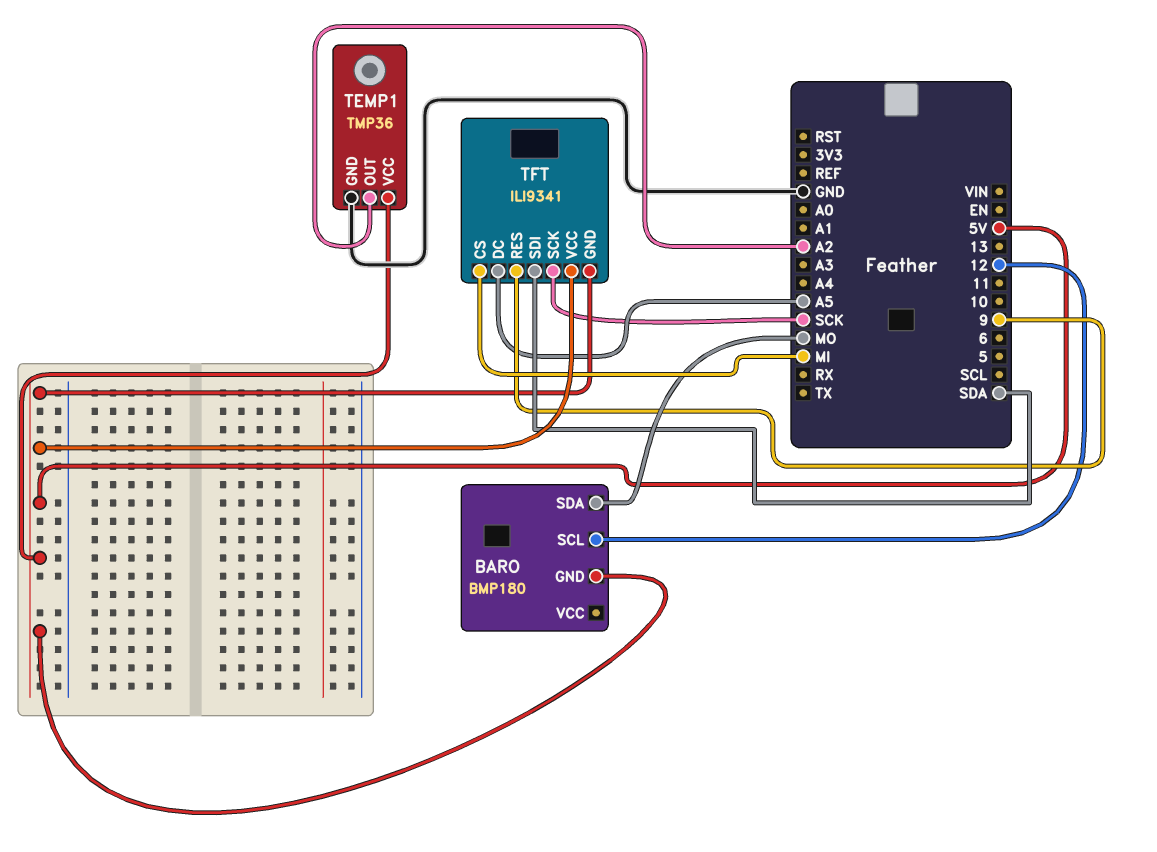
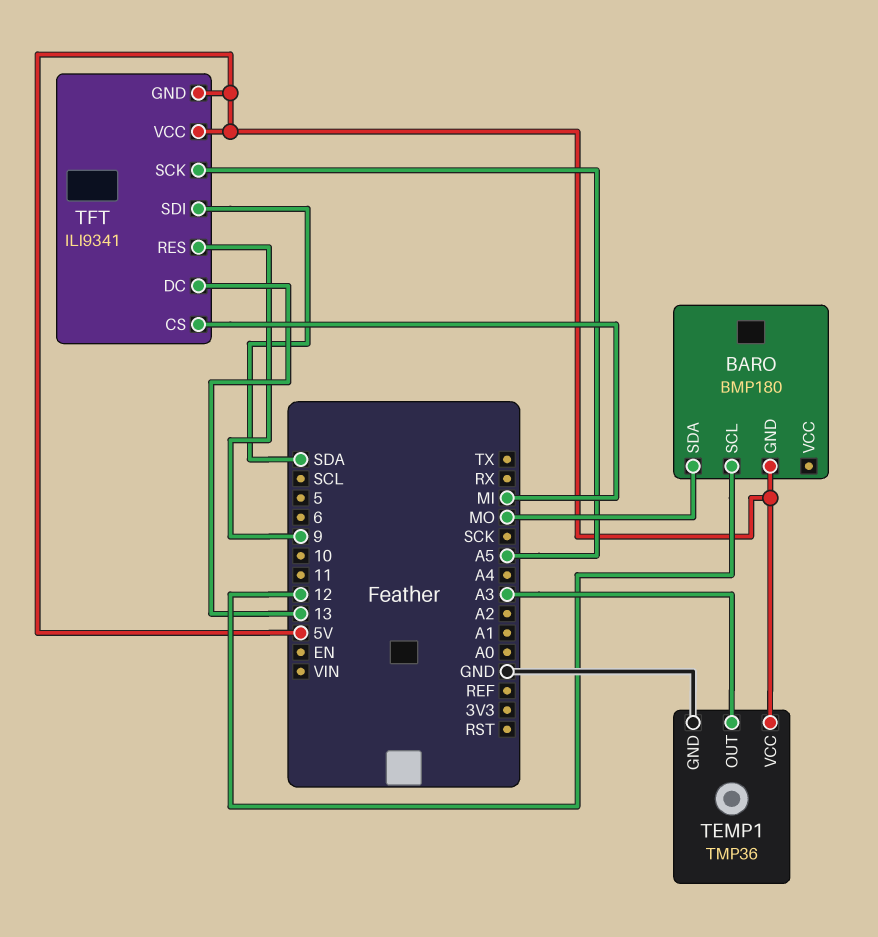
TEMP1 pin OUT: A2 -> A3
TFT pin DC: A5 -> 13
TFT pin SCK: SCK -> A5

